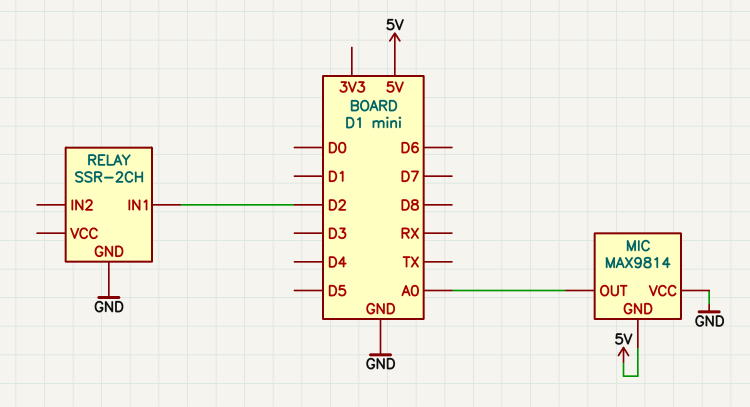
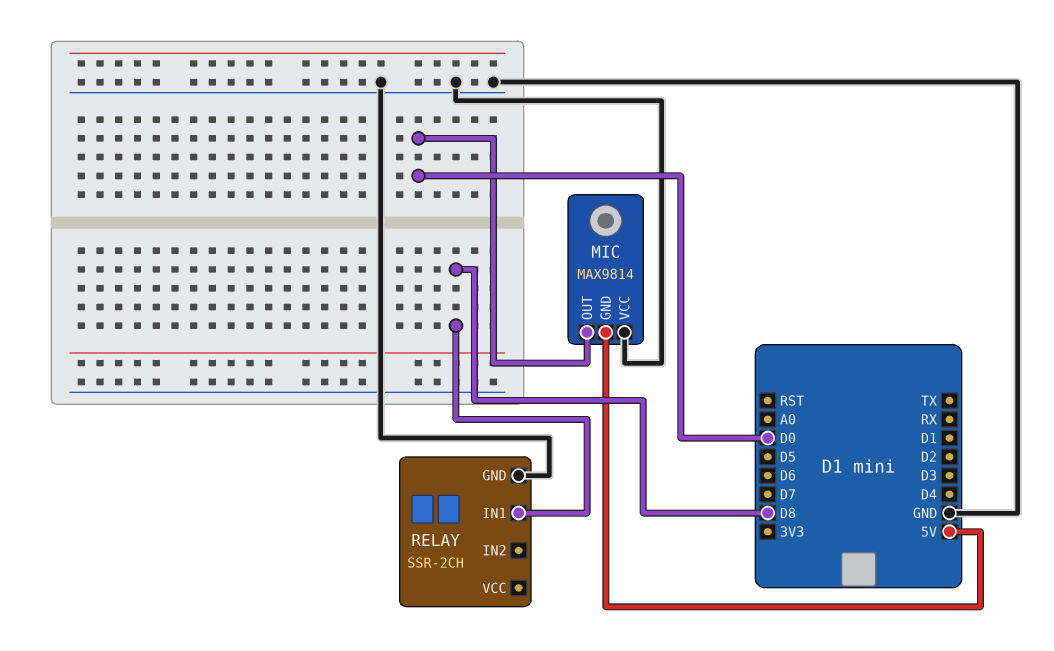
MIC pin OUT: A0 -> D0
RELAY pin IN1: D2 -> D8

